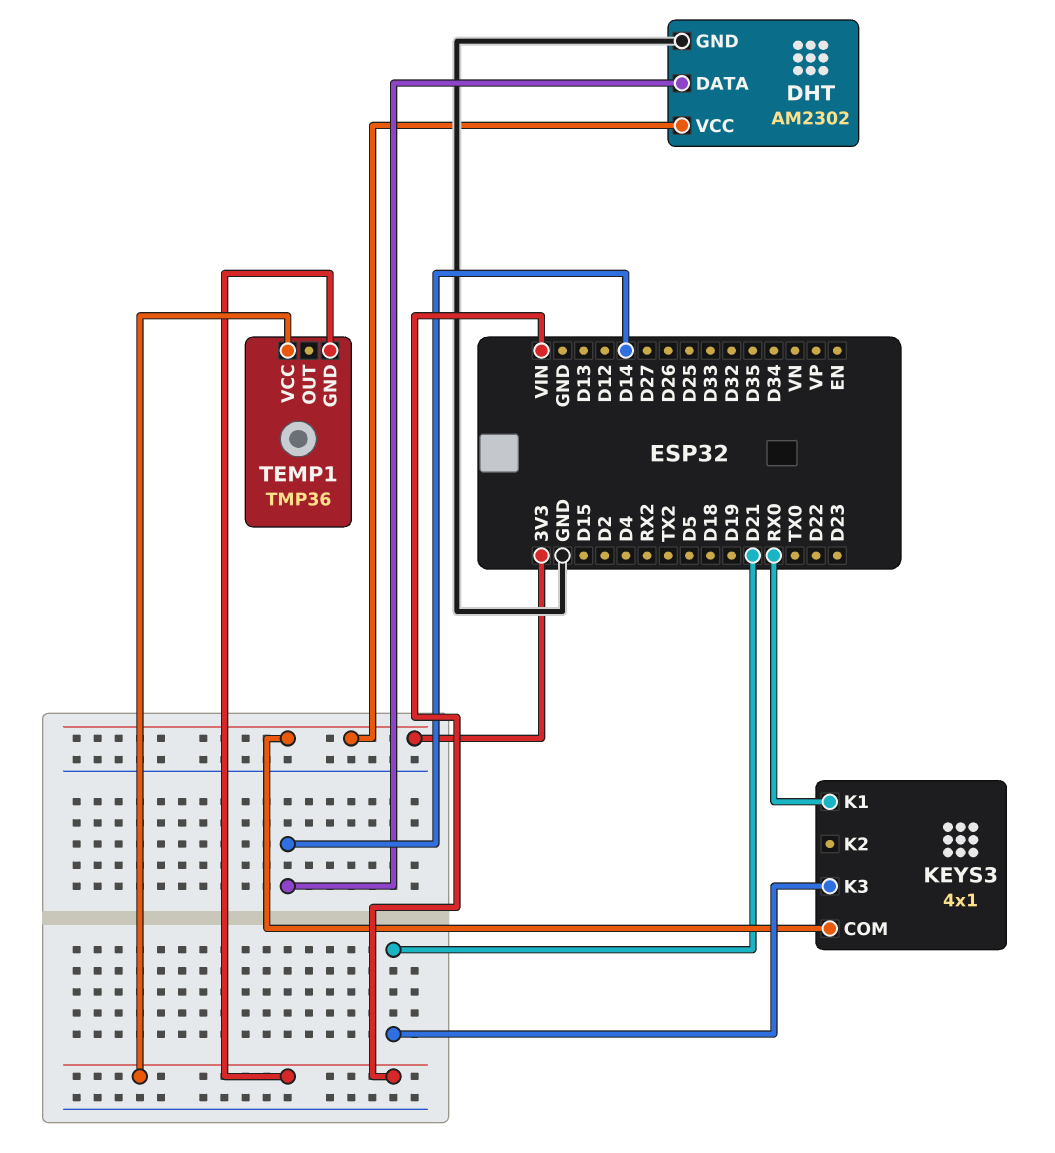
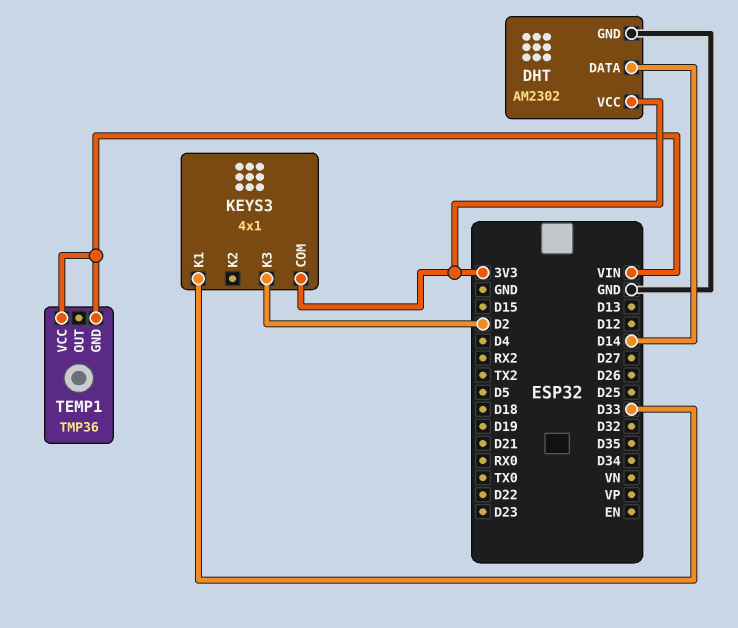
KEYS3 pin K1: RX0 -> D33
KEYS3 pin K3: D21 -> D2

